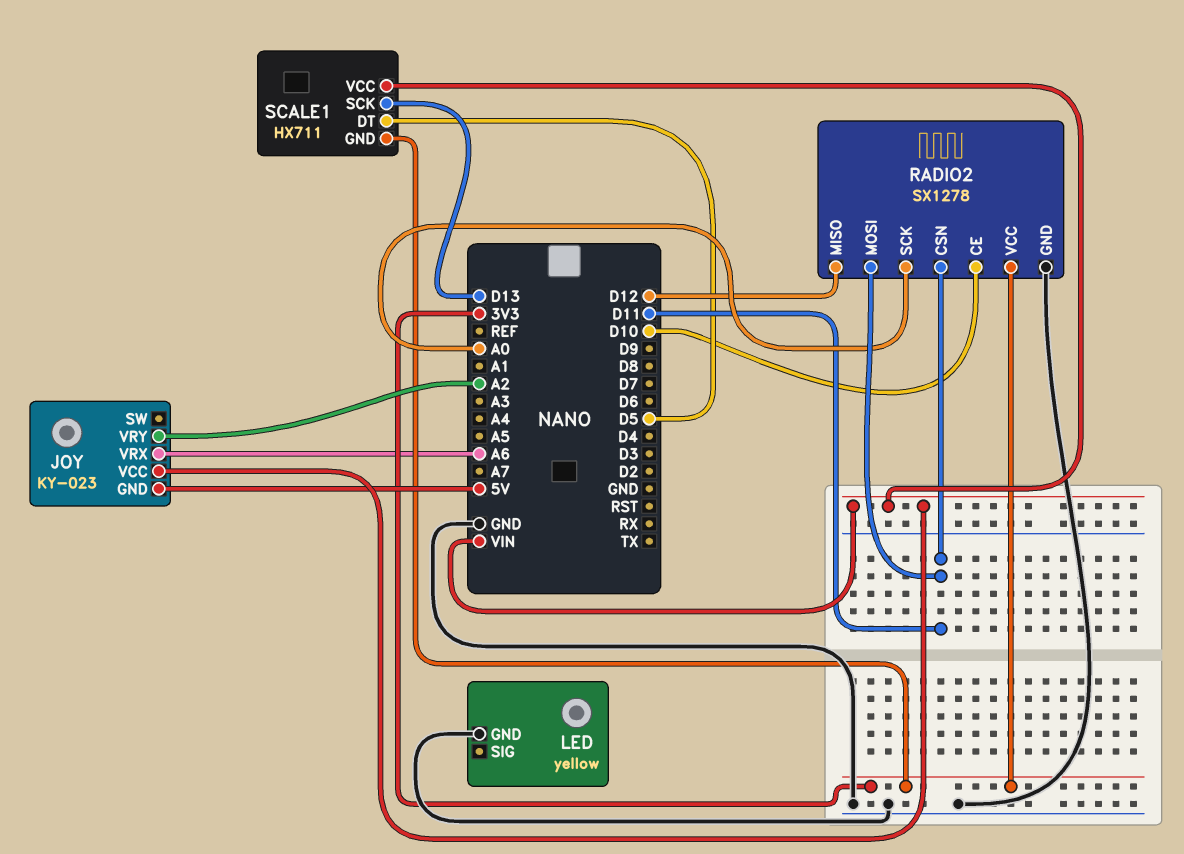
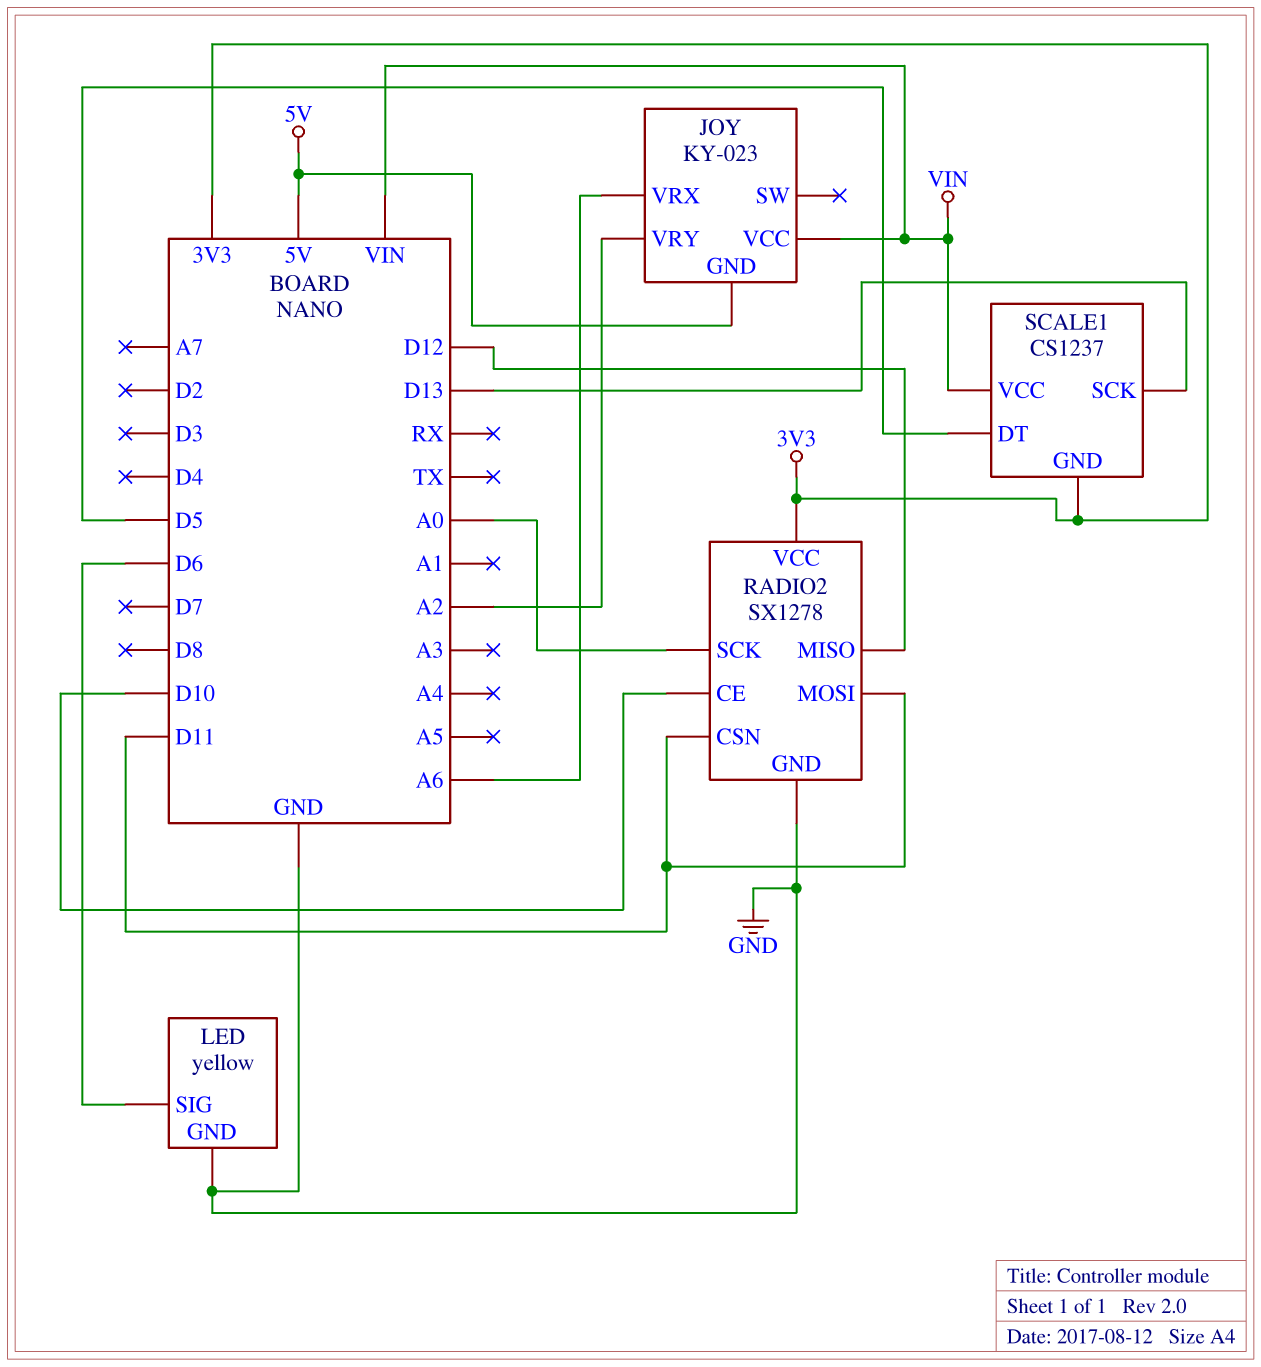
LED pin SIG: none -> D6
SCALE1: HX711 -> CS1237

